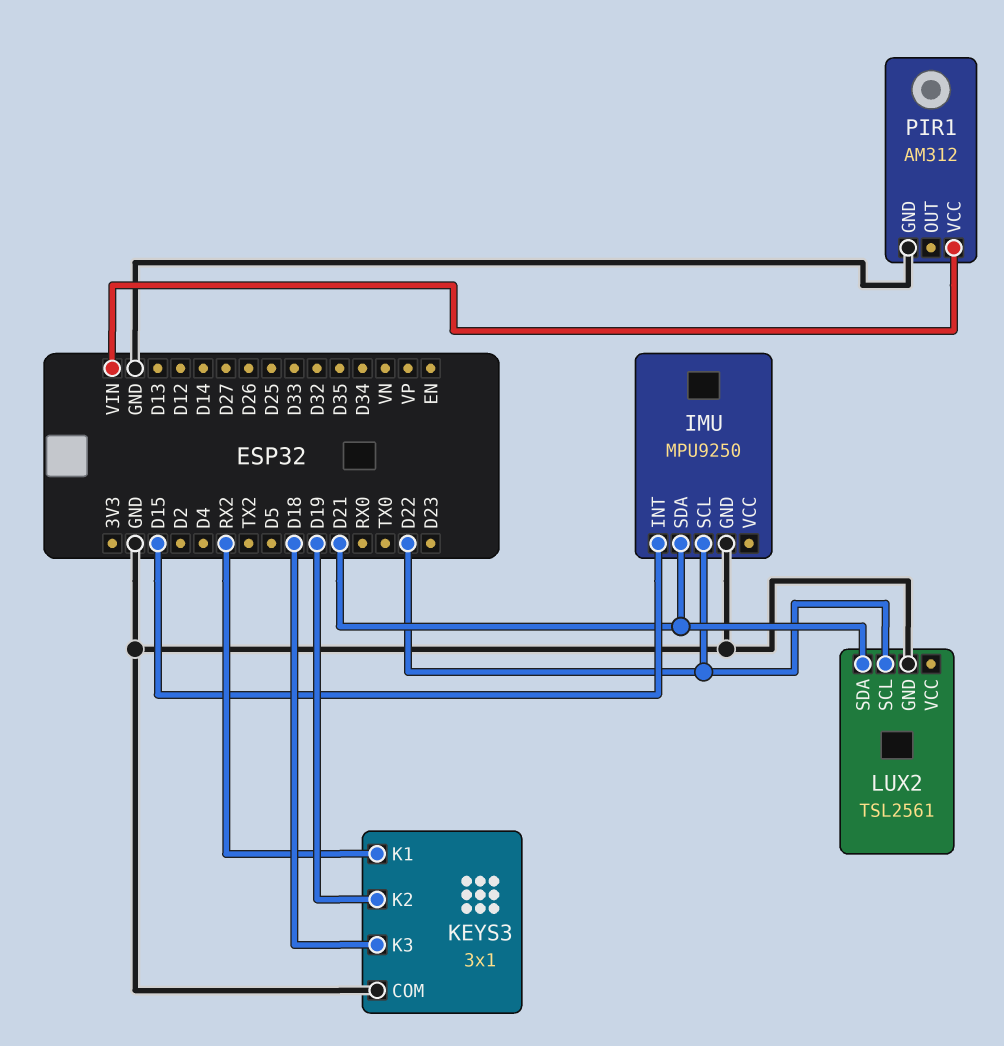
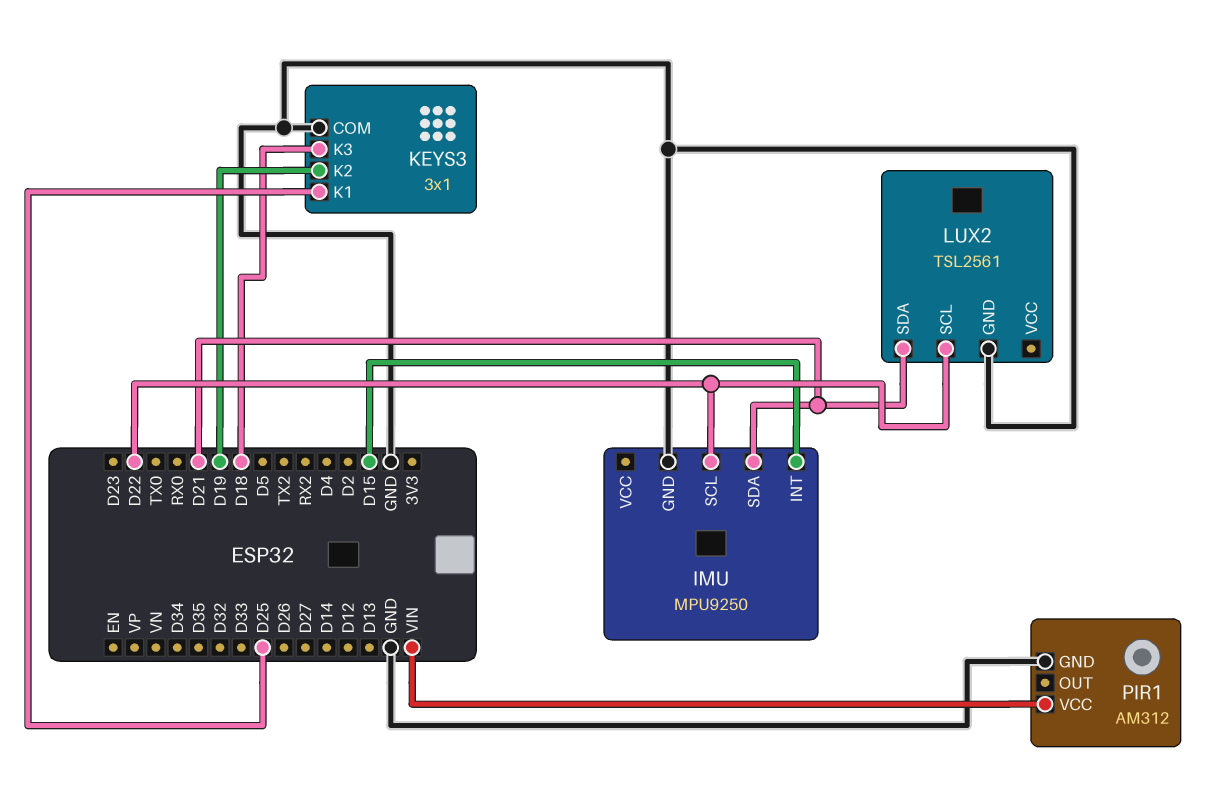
KEYS3 pin K1: RX2 -> D25

